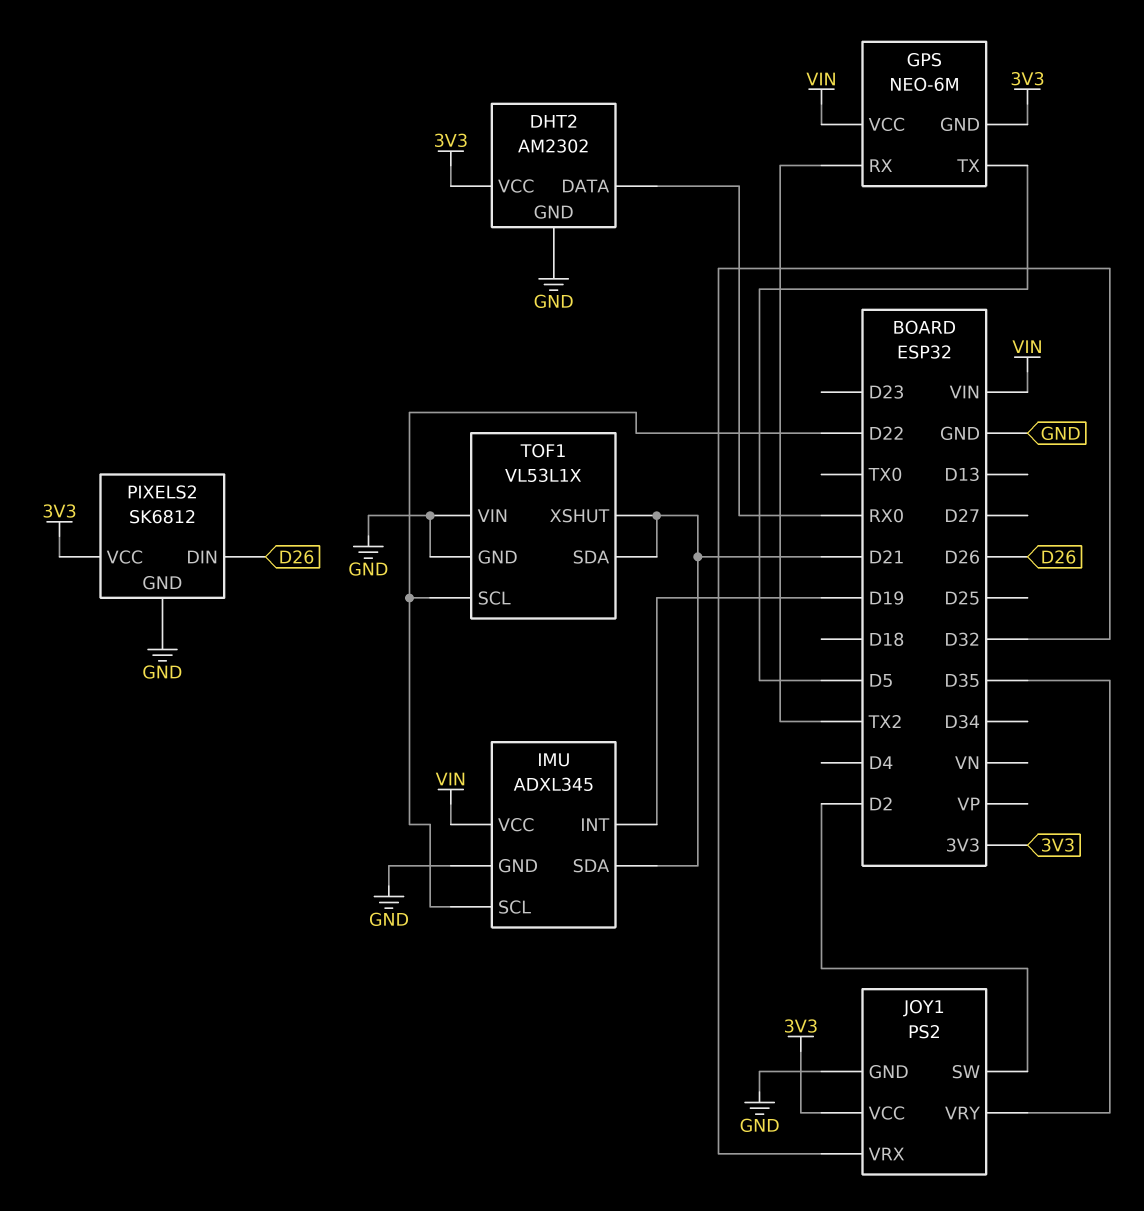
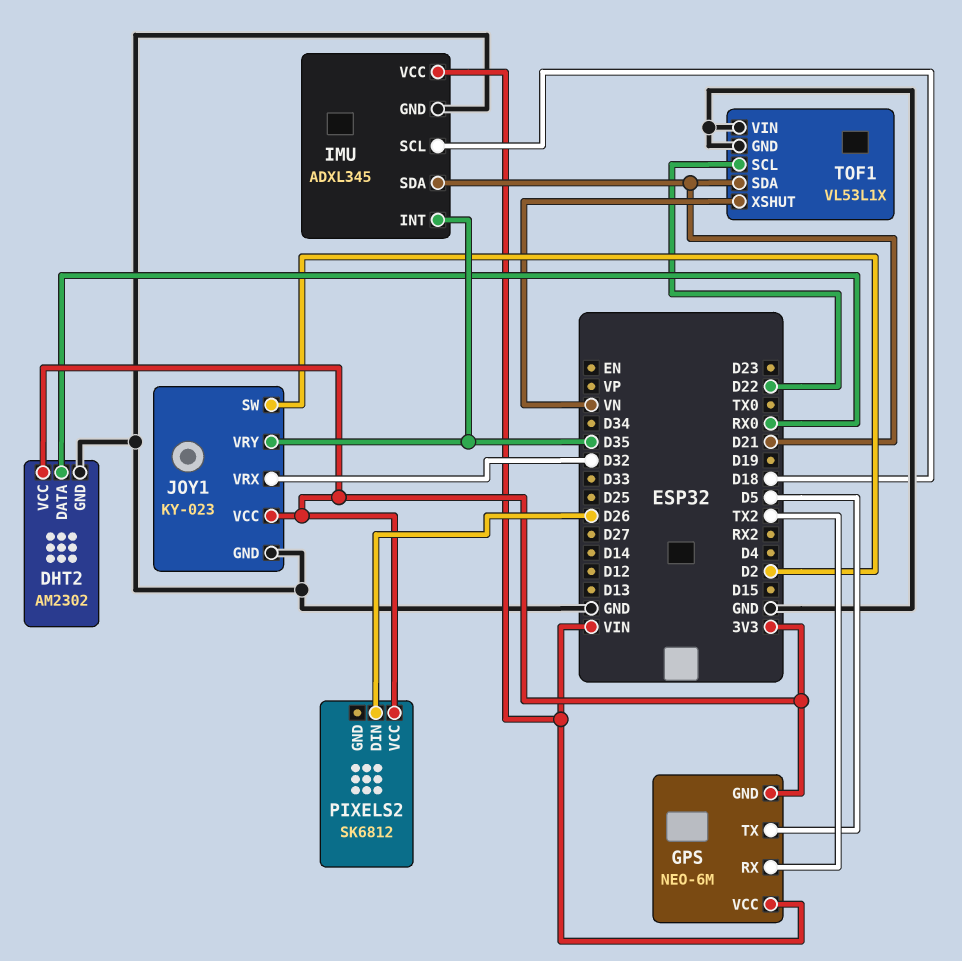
IMU pin INT: D19 -> D35
IMU pin SCL: D22 -> D18
JOY1: PS2 -> KY-023
PIXELS2 pin GND: GND -> none
TOF1 pin XSHUT: D21 -> VN

